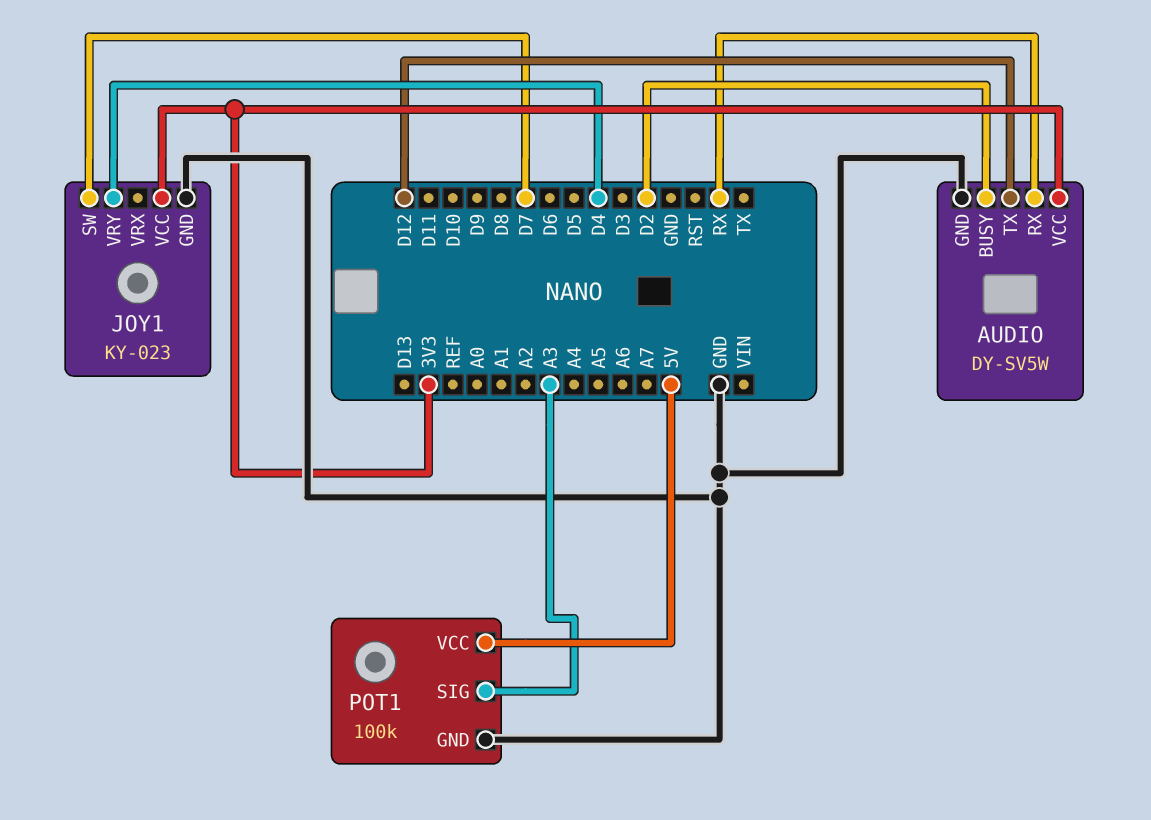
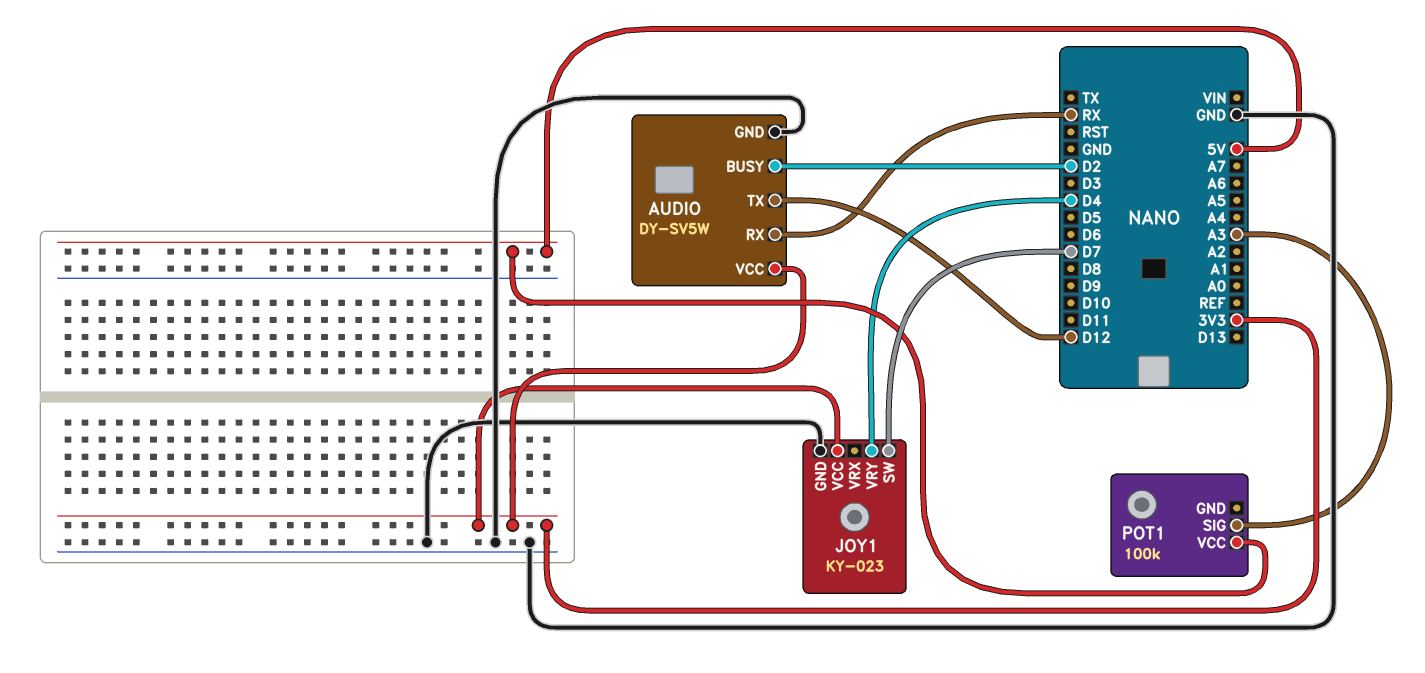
POT1 pin GND: GND -> none

